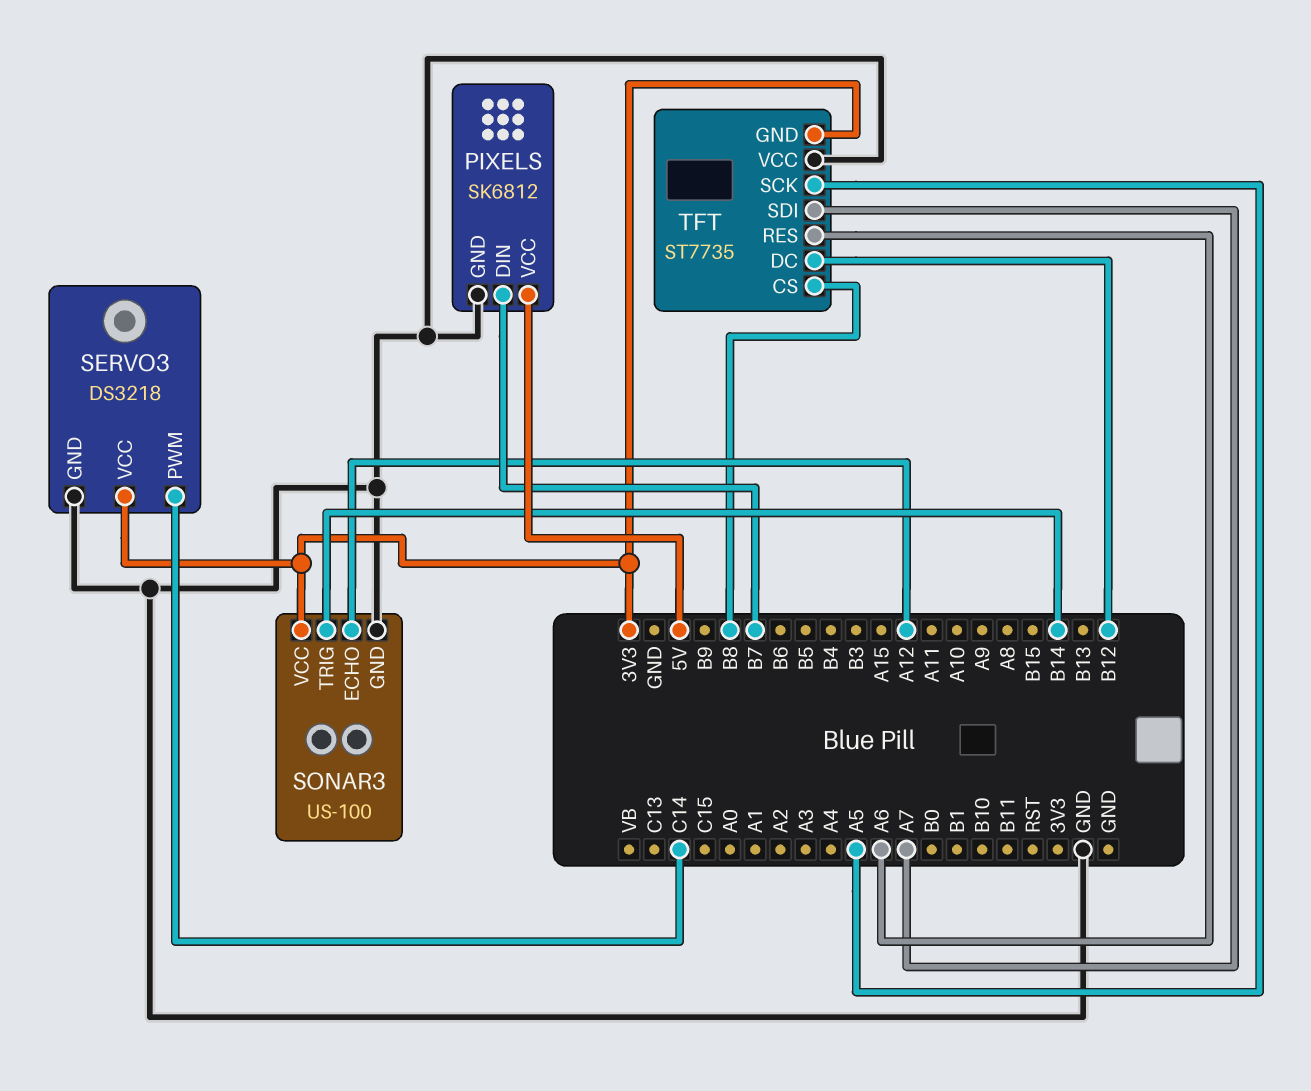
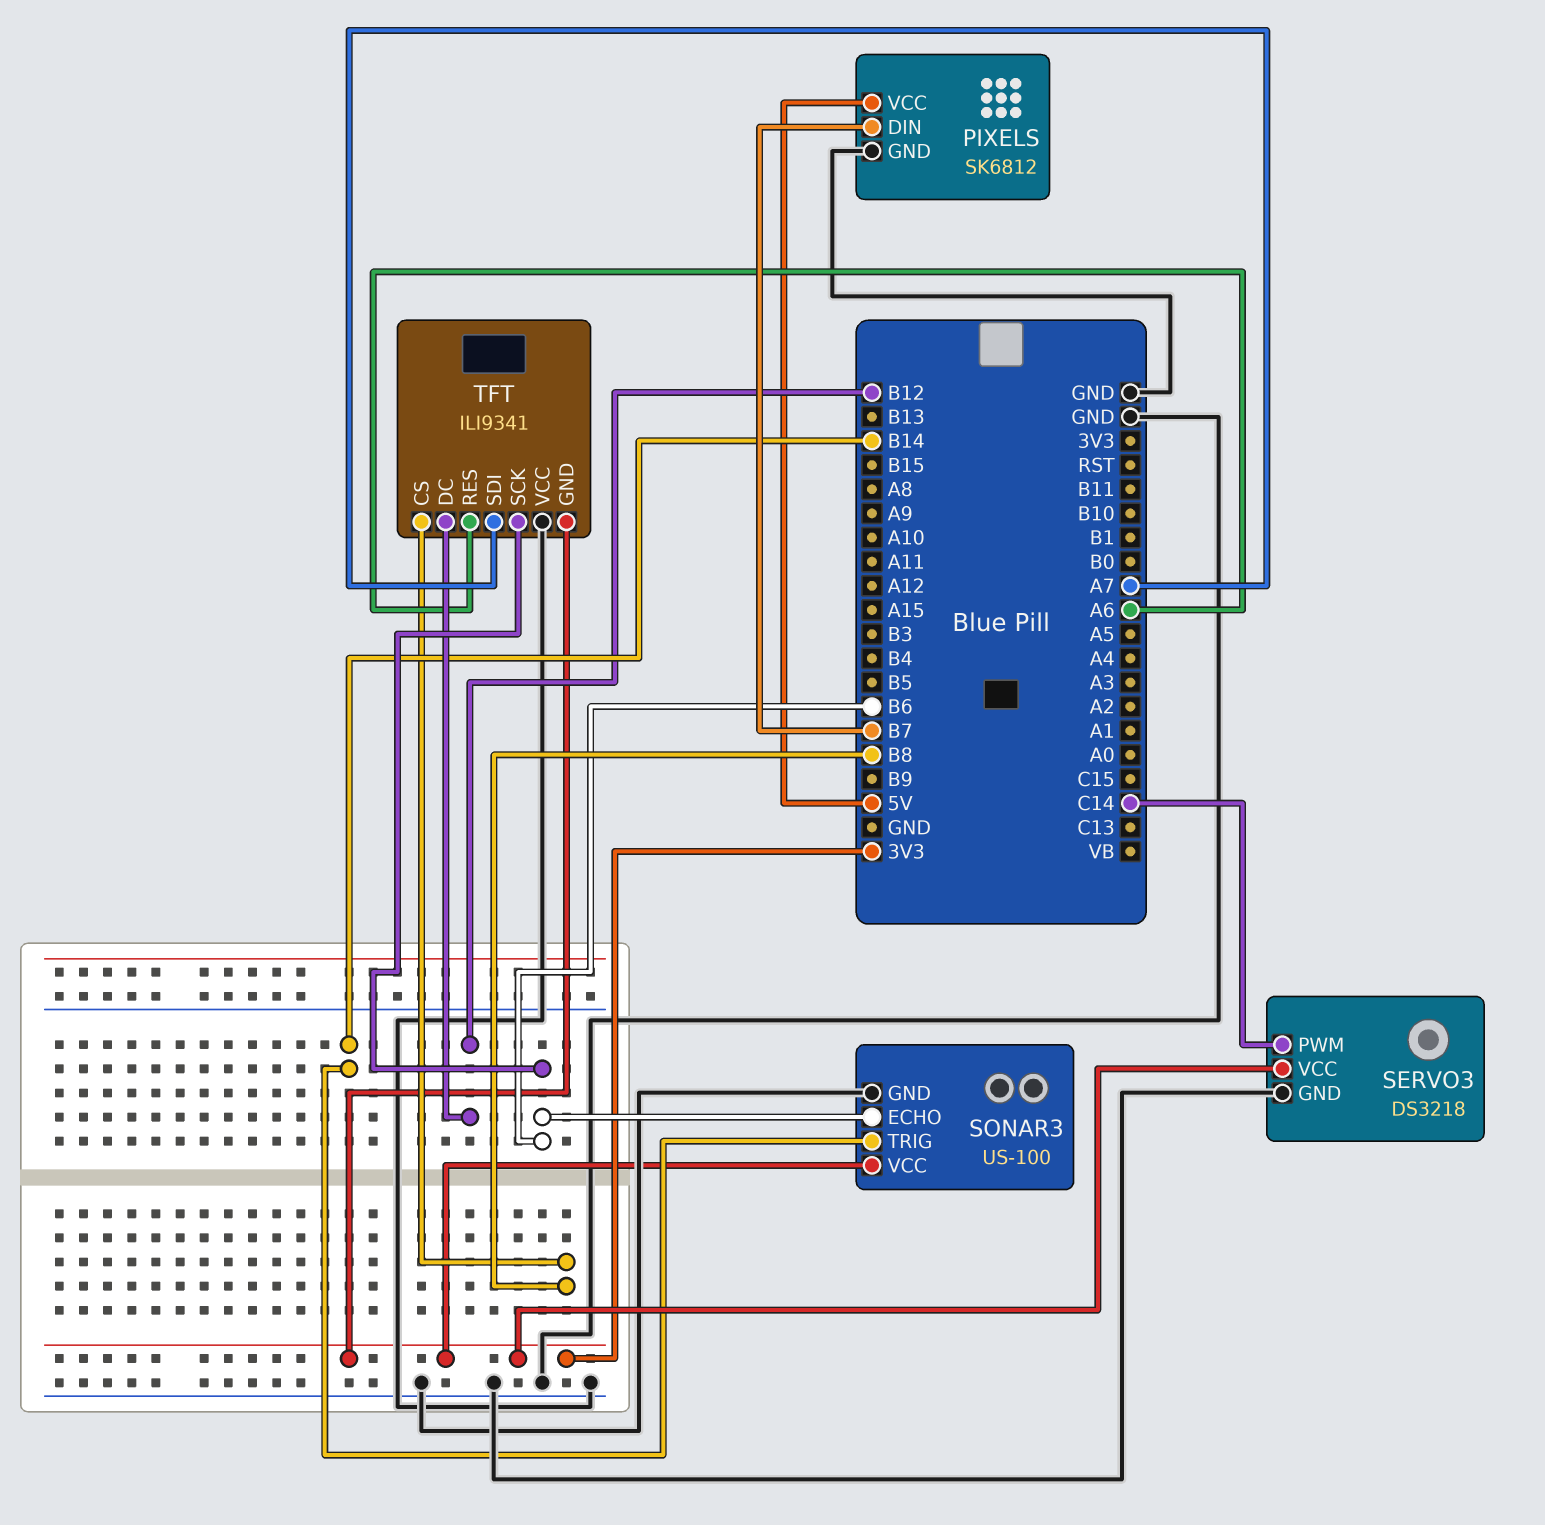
SONAR3 pin ECHO: A12 -> B6
TFT: ST7735 -> ILI9341
TFT pin SCK: A5 -> B6

